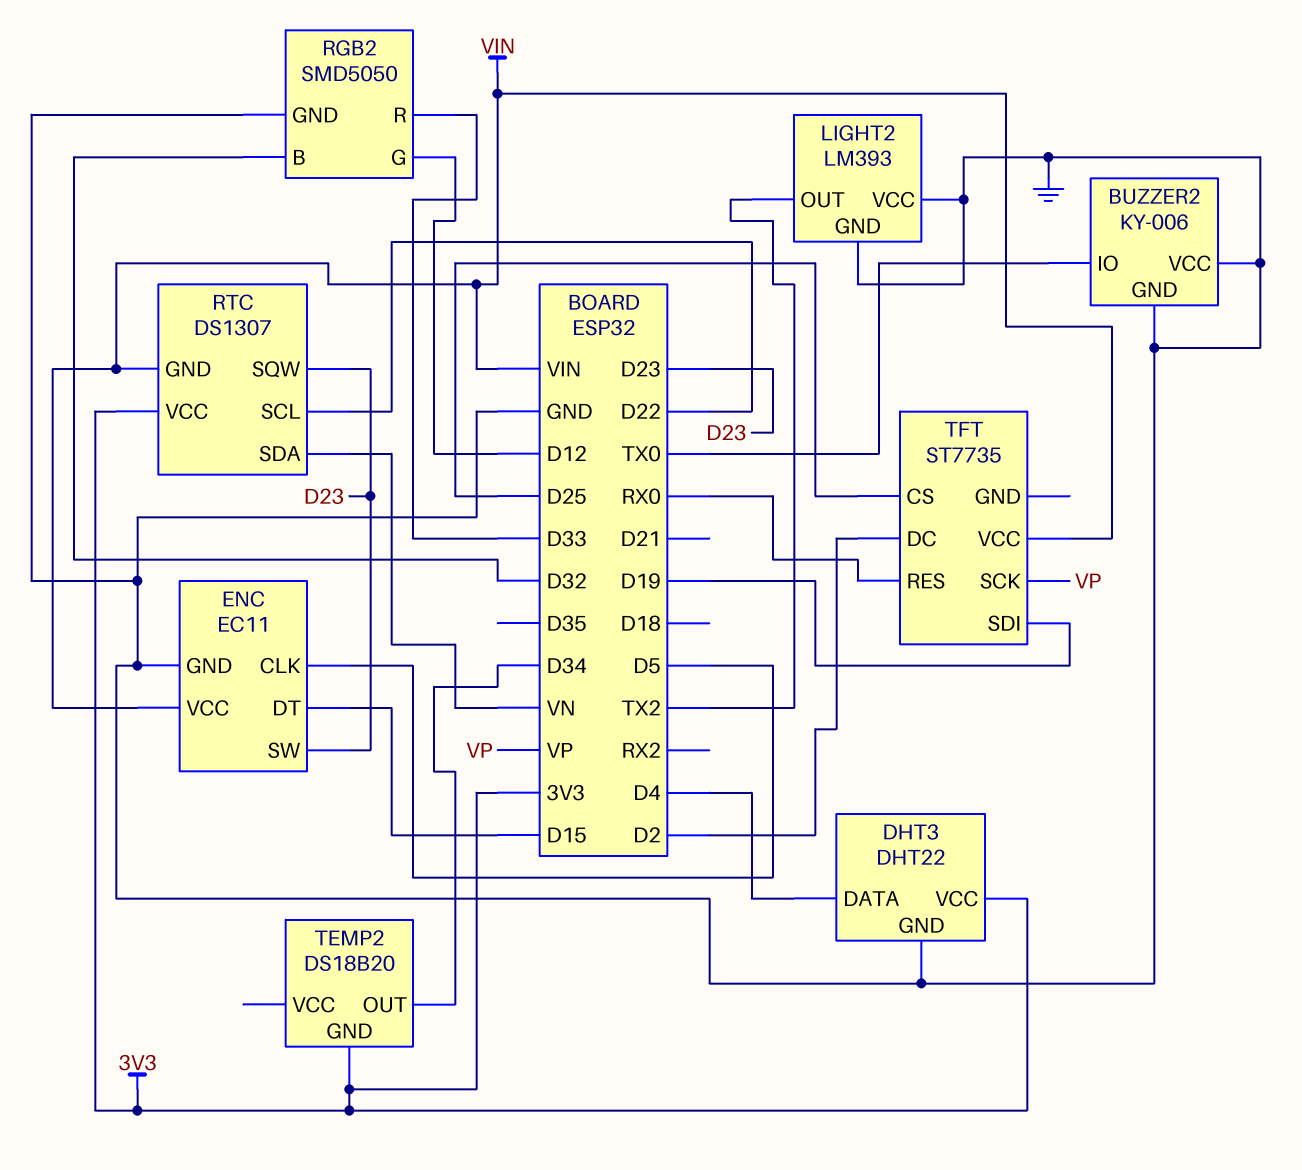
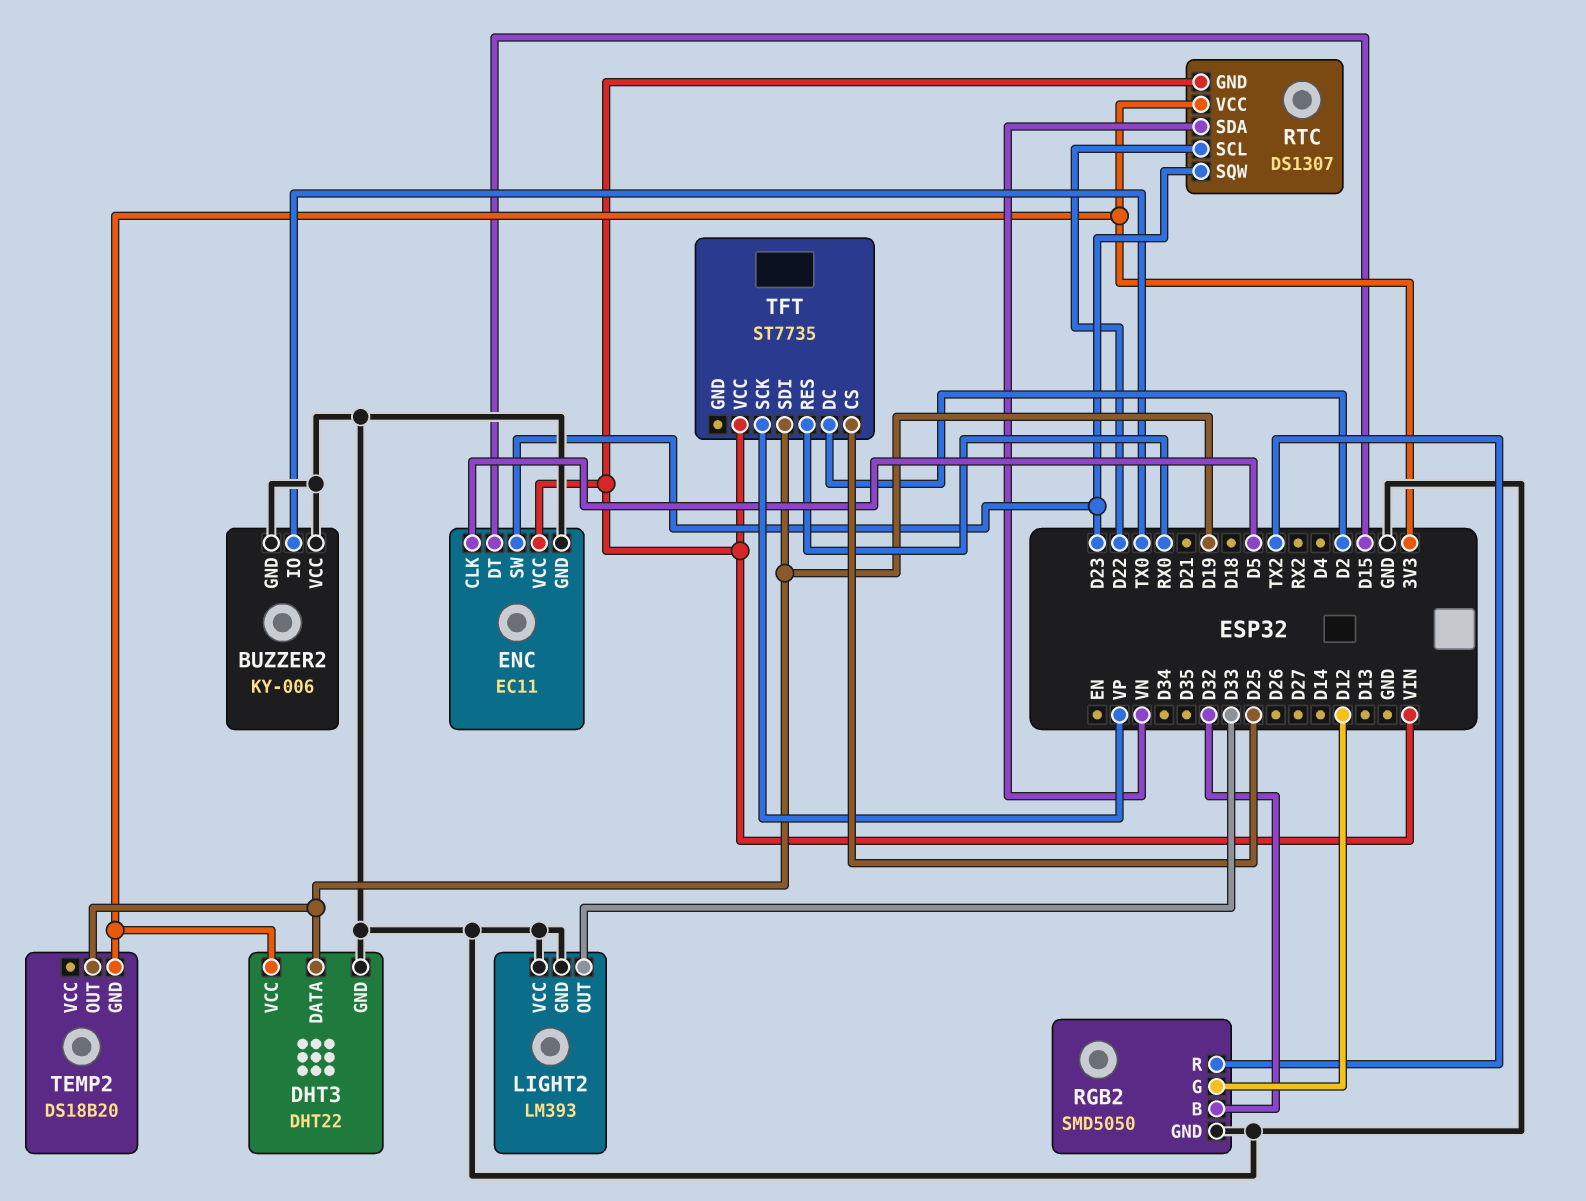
DHT3 pin DATA: D4 -> D19
LIGHT2 pin OUT: TX2 -> D33
RGB2 pin R: D33 -> TX2
TEMP2 pin OUT: D34 -> D19

